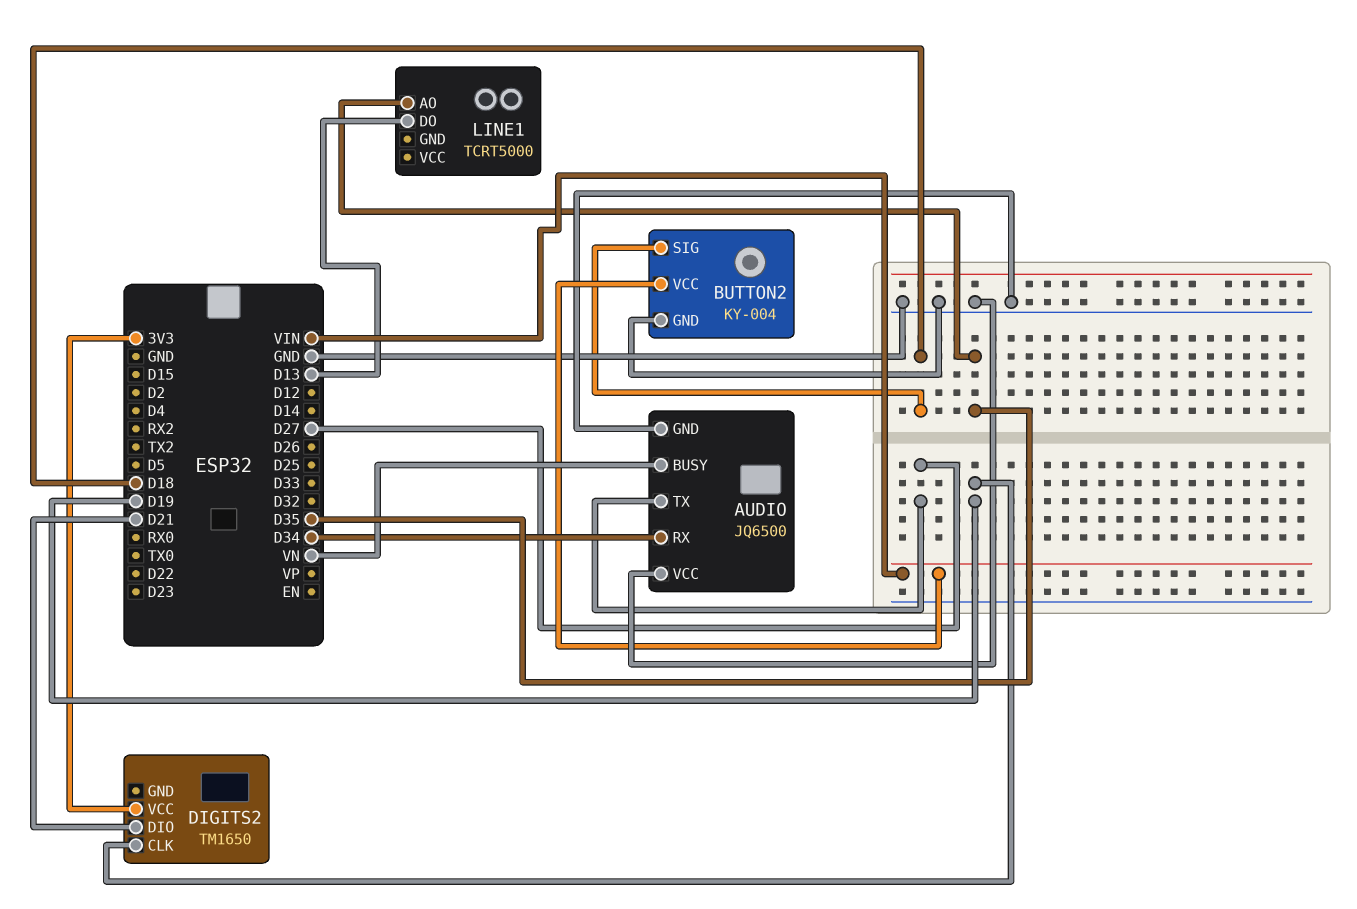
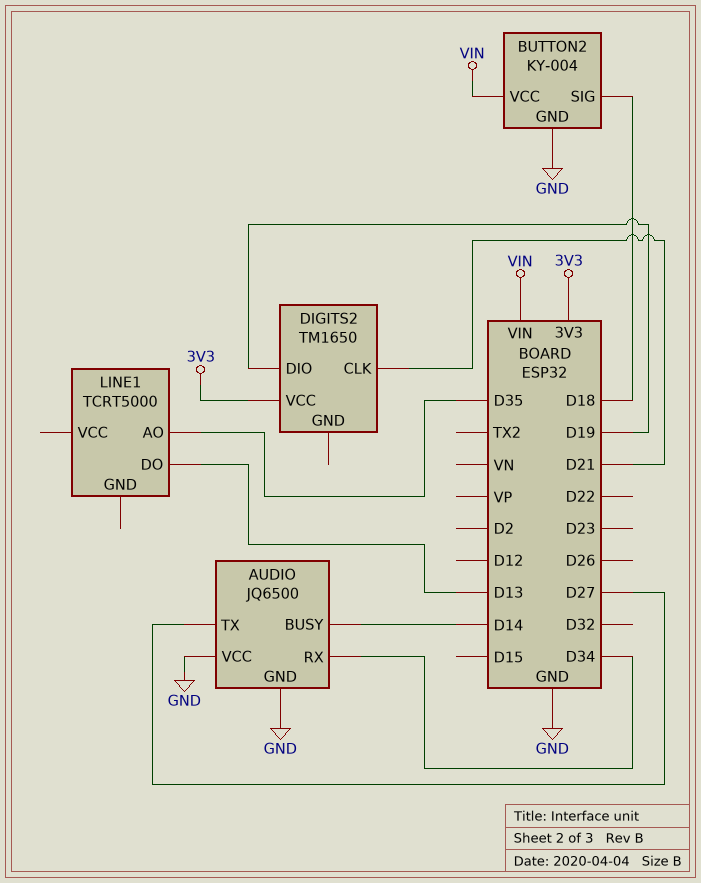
AUDIO pin BUSY: VN -> D14
DIGITS2 pin CLK: D19 -> D21
DIGITS2 pin DIO: D21 -> D19

